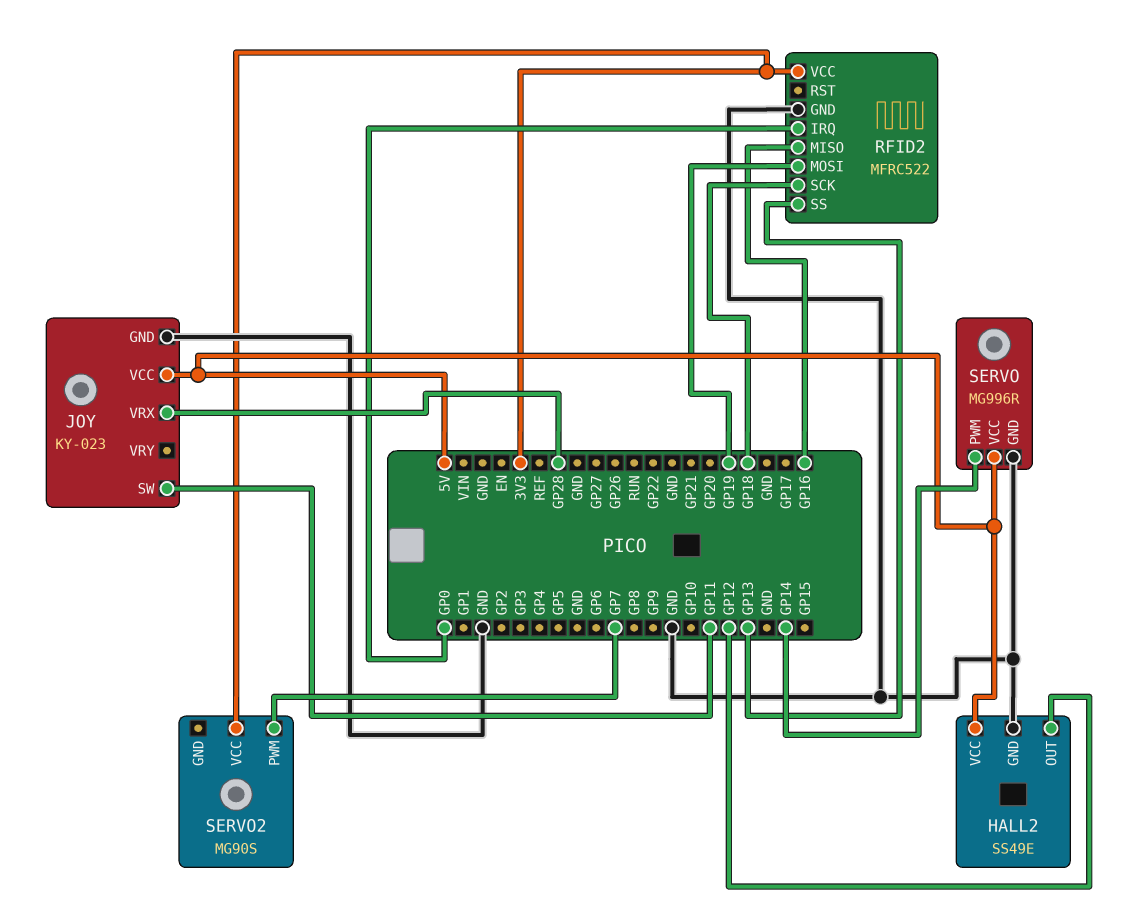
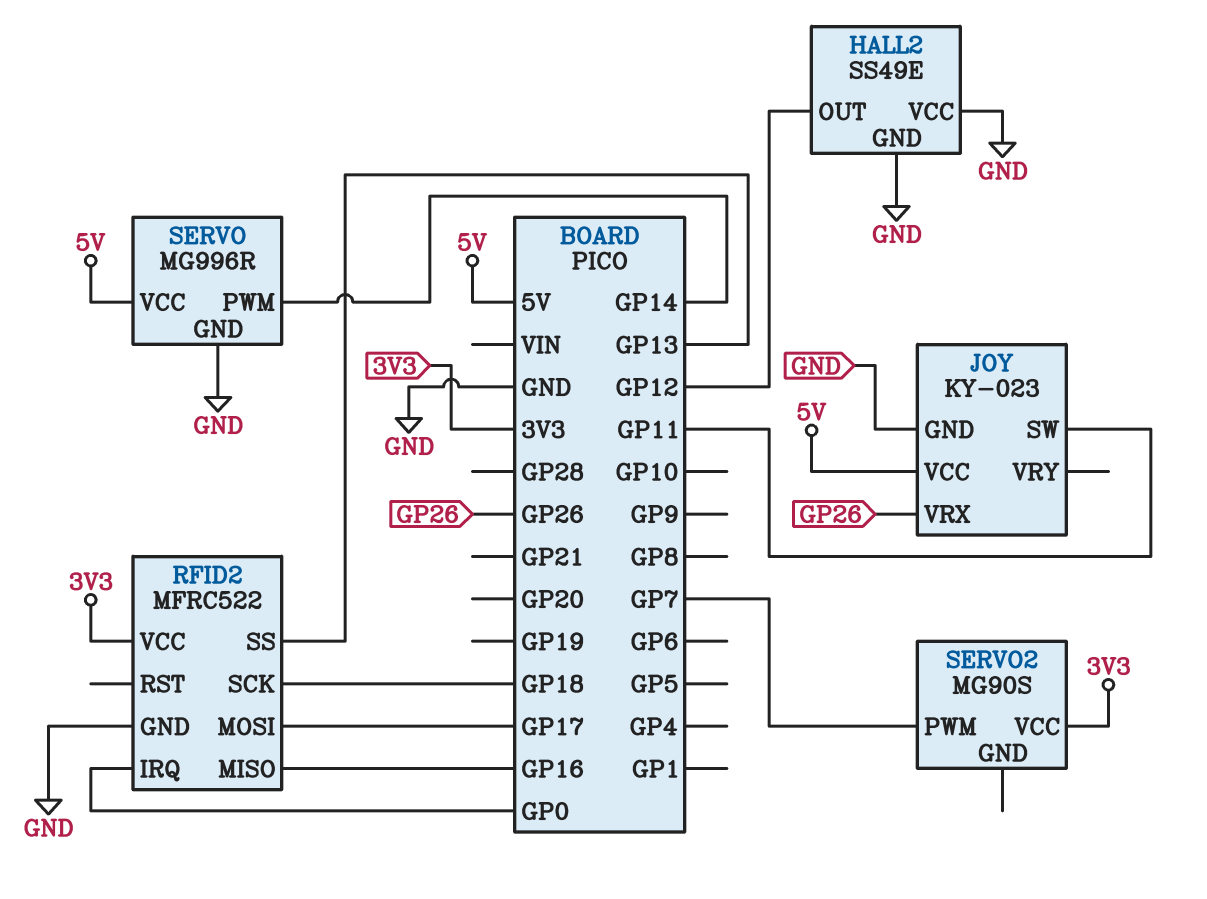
HALL2 pin VCC: 5V -> GND
JOY pin VRX: GP28 -> GP26
RFID2 pin MOSI: GP19 -> GP17

